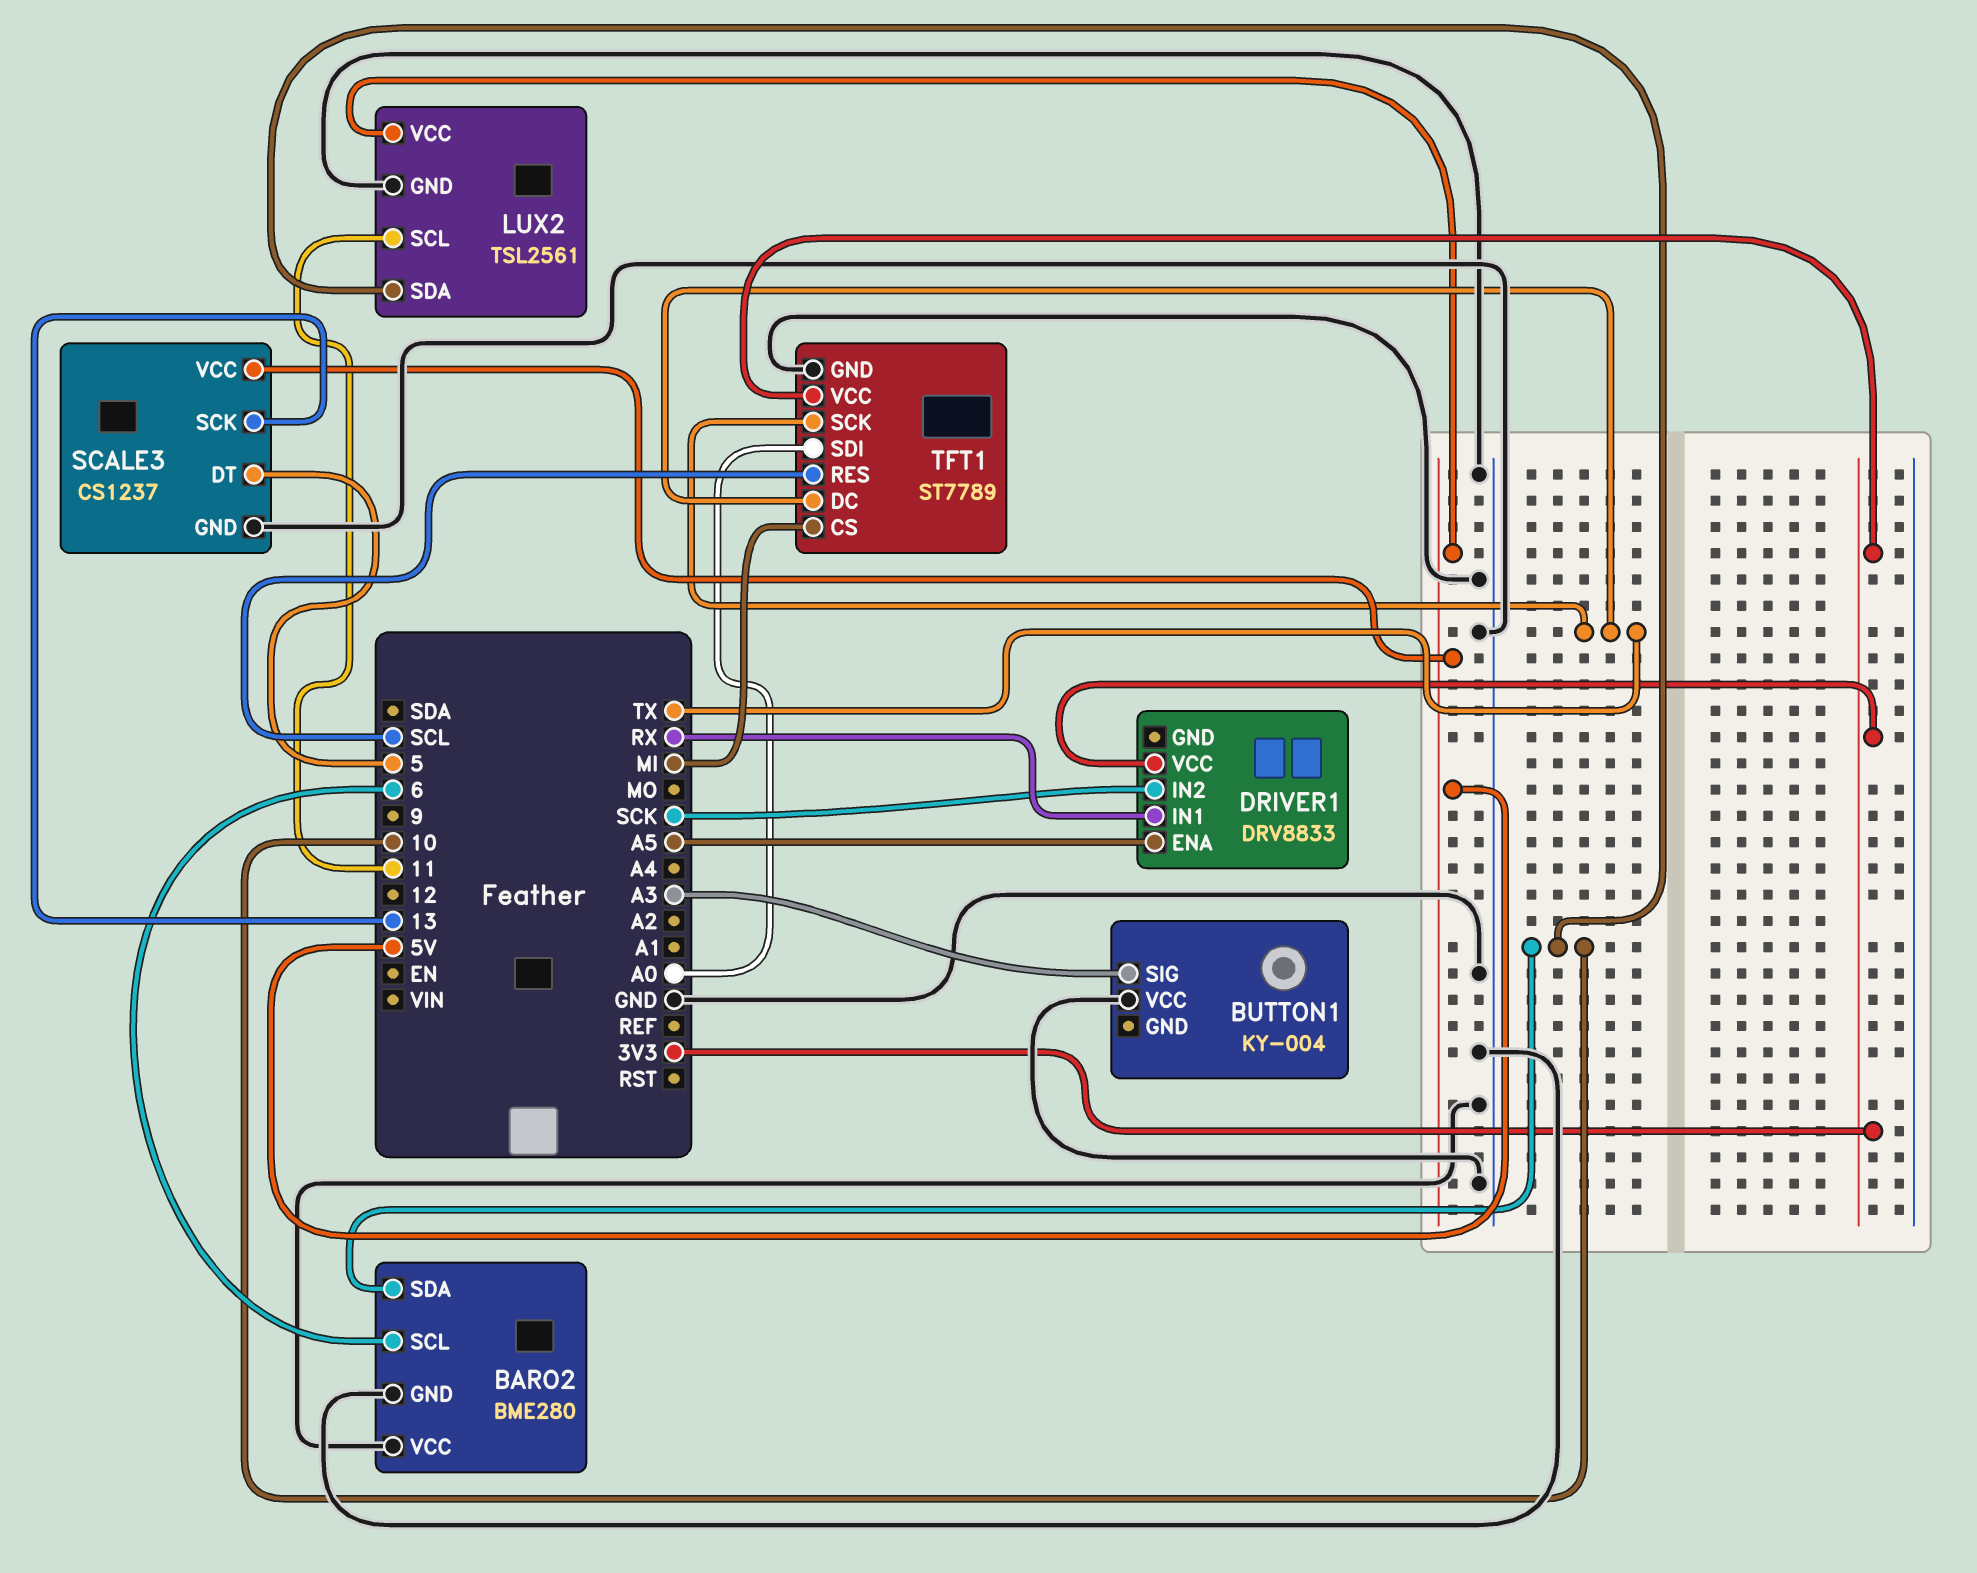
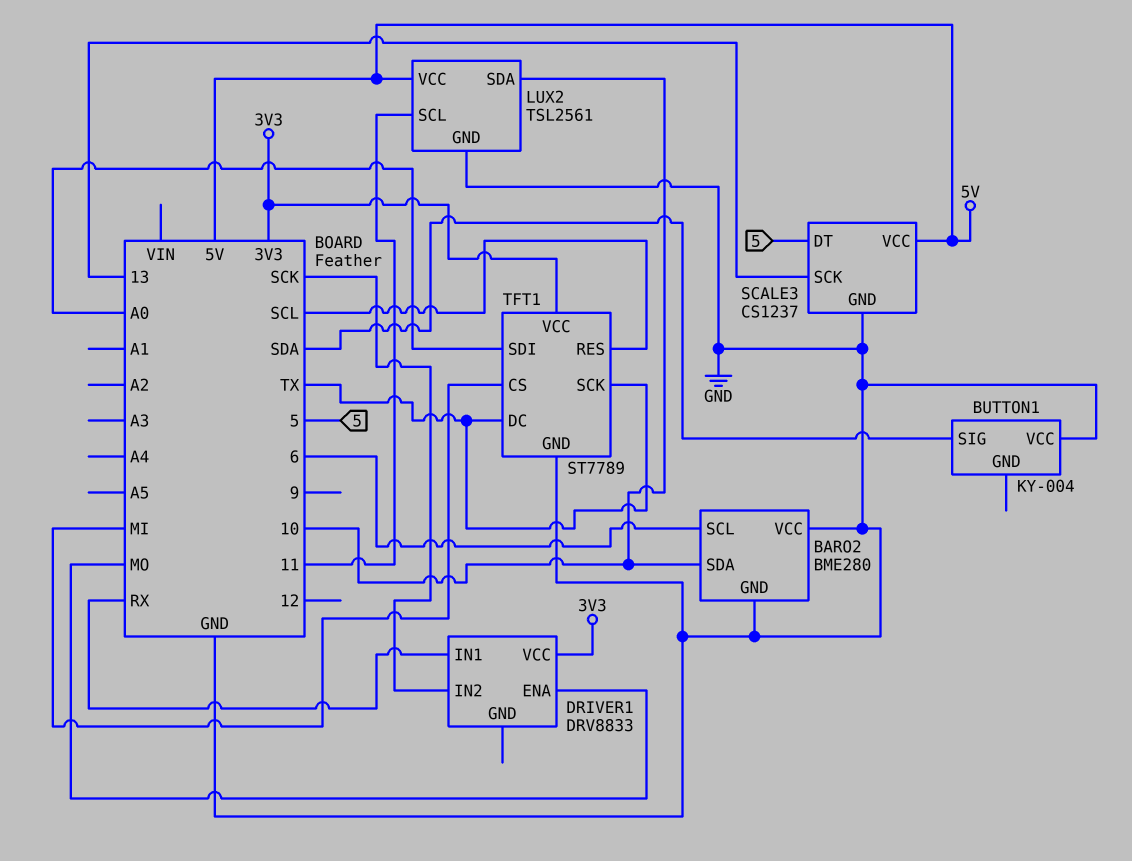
BUTTON1 pin SIG: A3 -> SDA
DRIVER1 pin ENA: A5 -> MO

